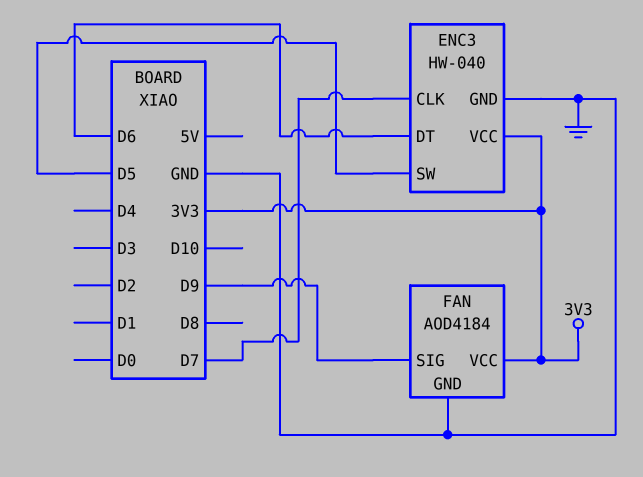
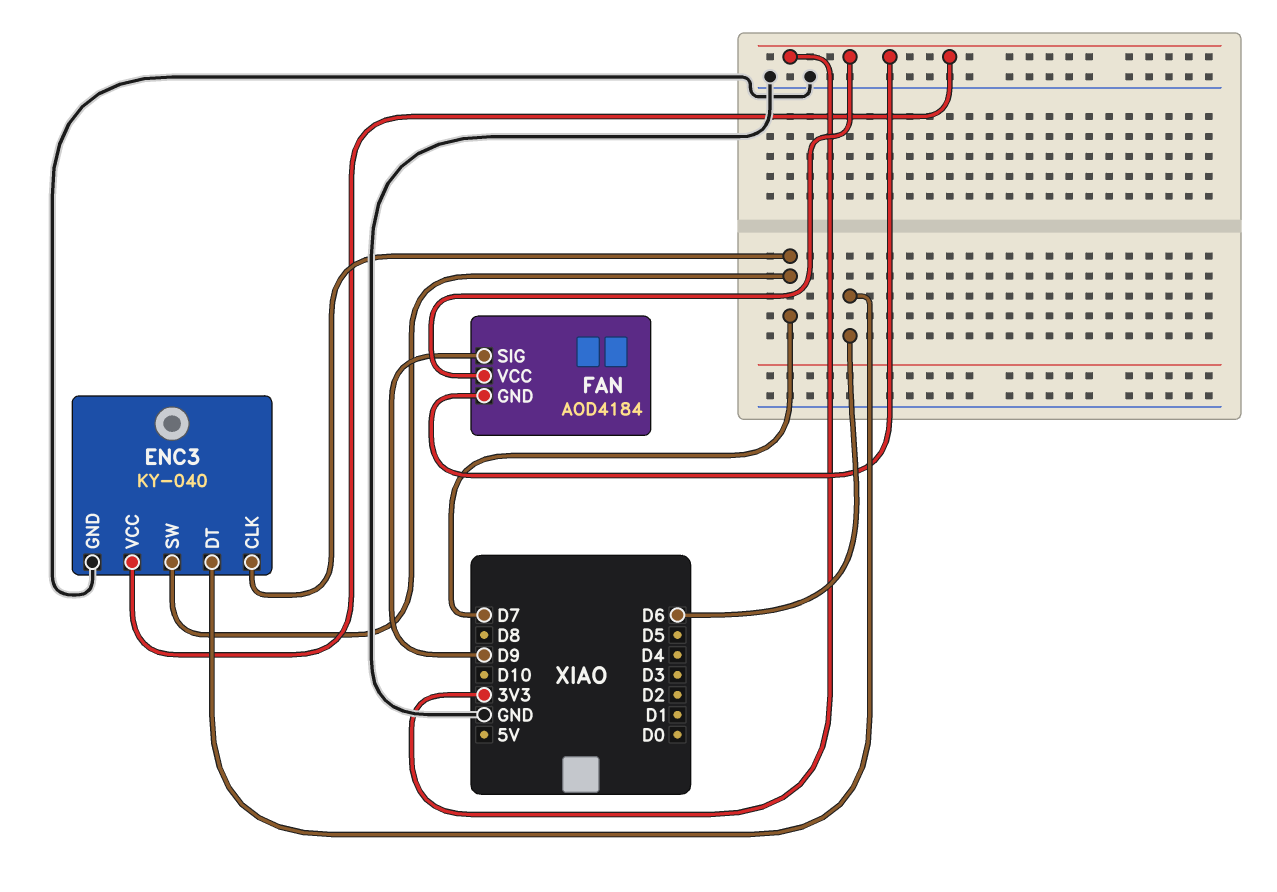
ENC3: HW-040 -> KY-040
ENC3 pin SW: D5 -> D7
FAN pin GND: GND -> 3V3

